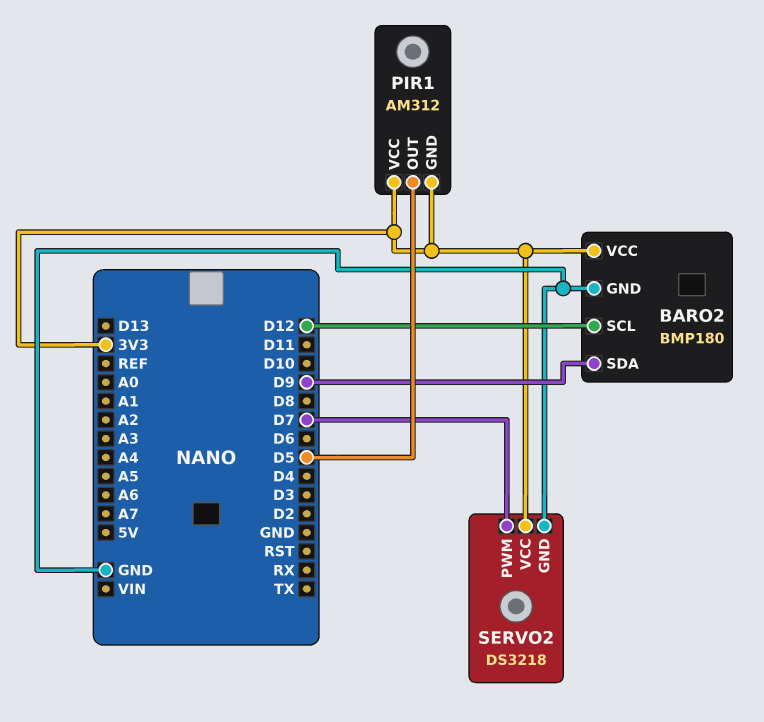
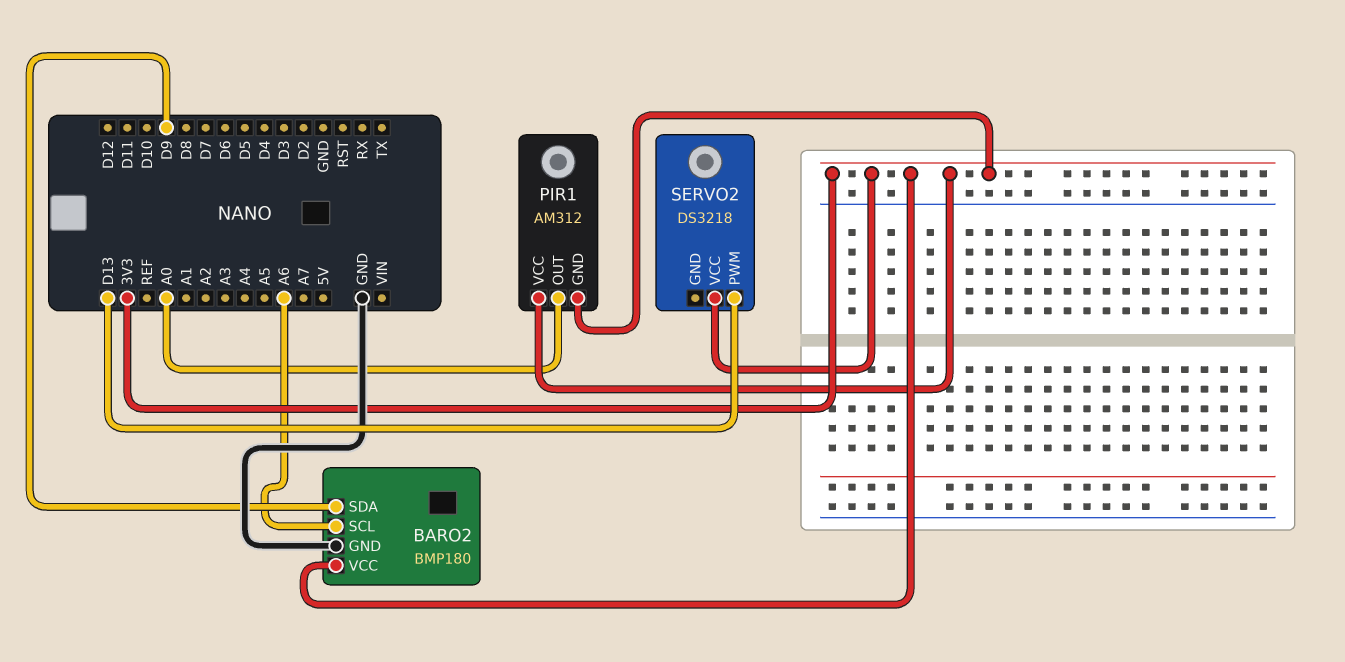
BARO2 pin SCL: D12 -> A6
PIR1 pin OUT: D5 -> A0
SERVO2 pin GND: GND -> none
SERVO2 pin PWM: D7 -> D13

